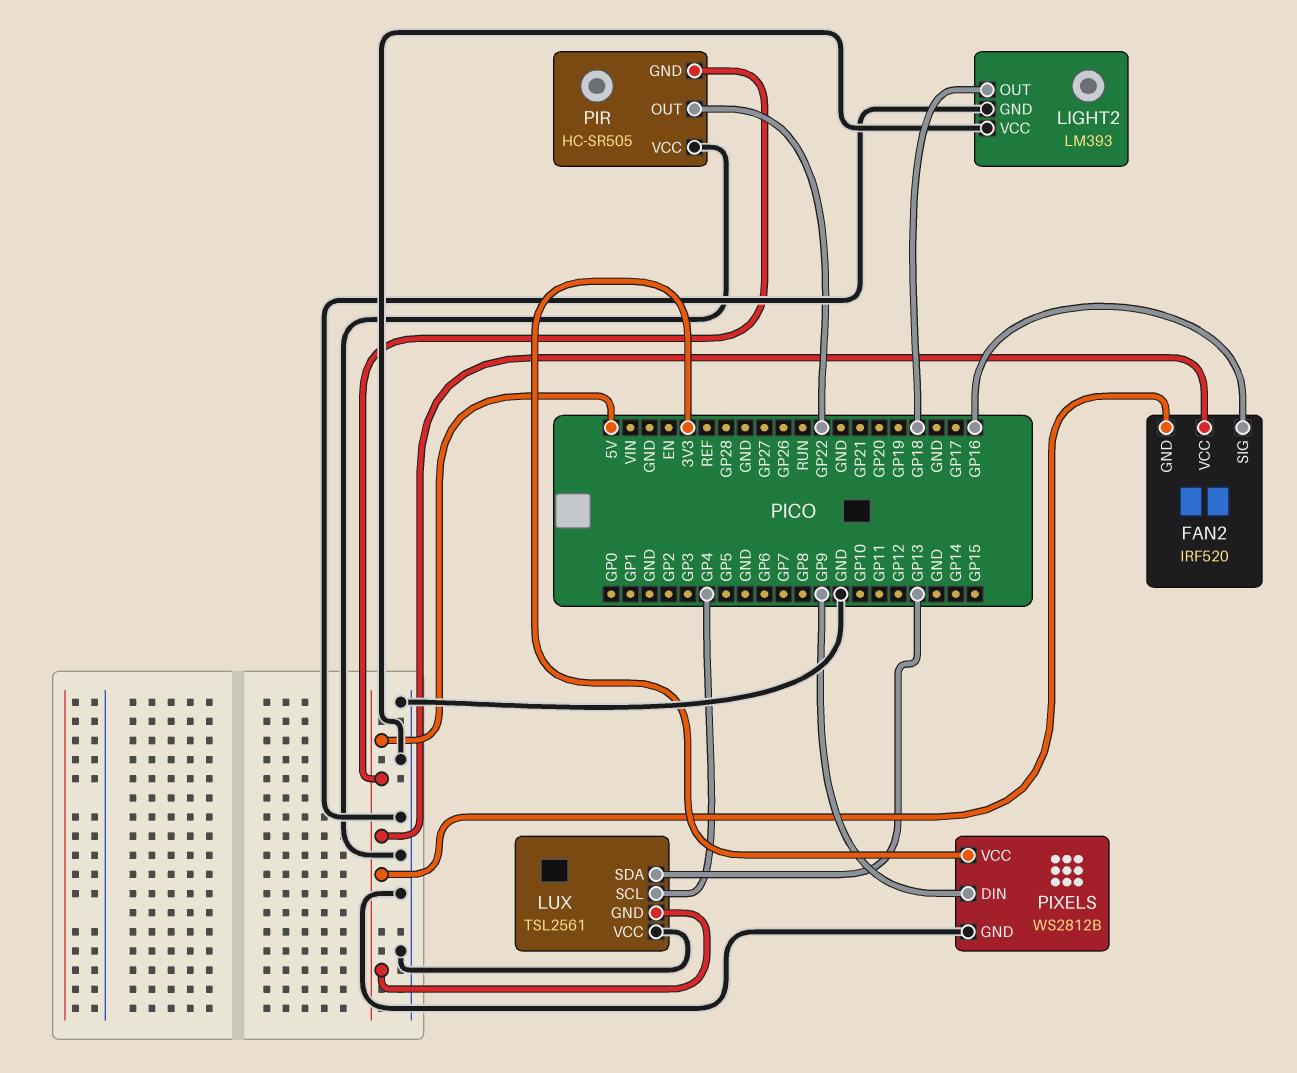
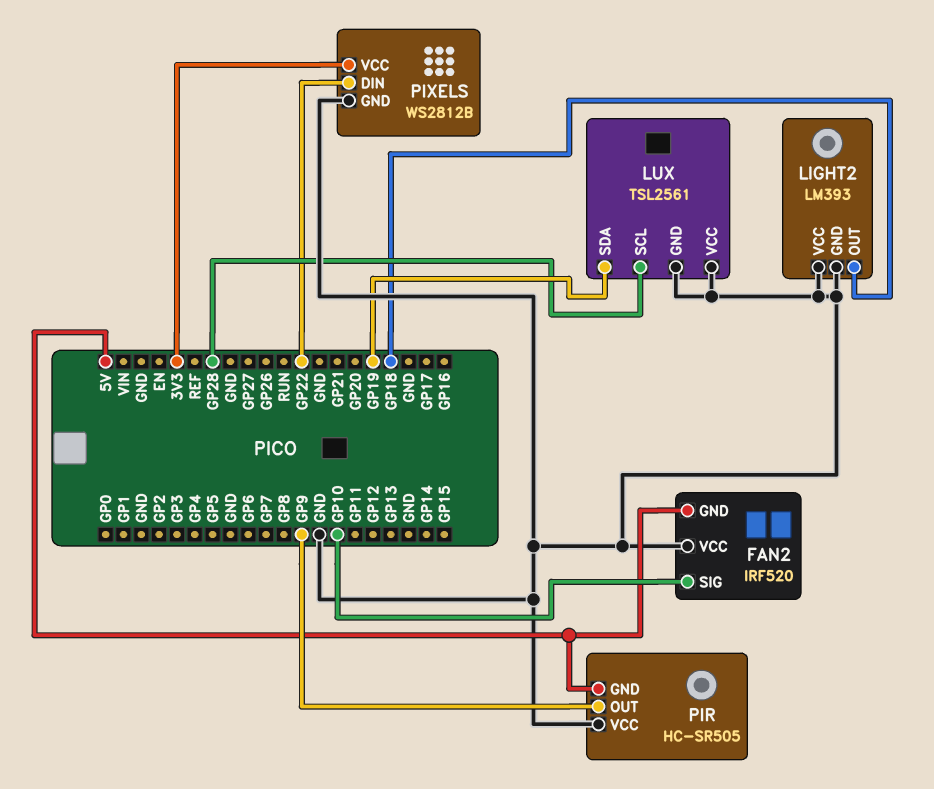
FAN2 pin SIG: GP16 -> GP10
FAN2 pin VCC: 5V -> GND
LUX pin GND: 5V -> GND
LUX pin SCL: GP4 -> GP28
LUX pin SDA: GP13 -> GP19
PIR pin OUT: GP22 -> GP9
PIXELS pin DIN: GP9 -> GP22

